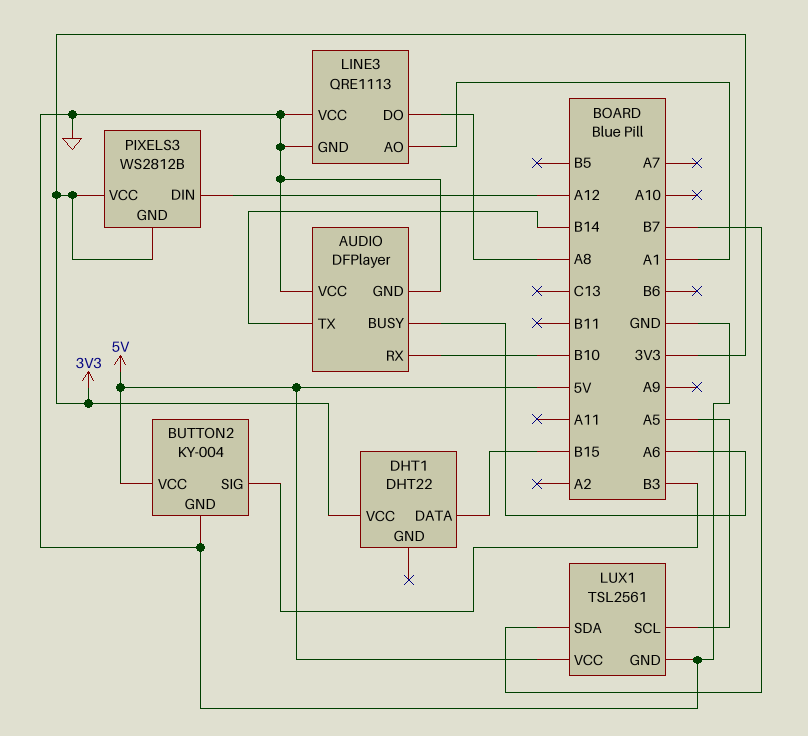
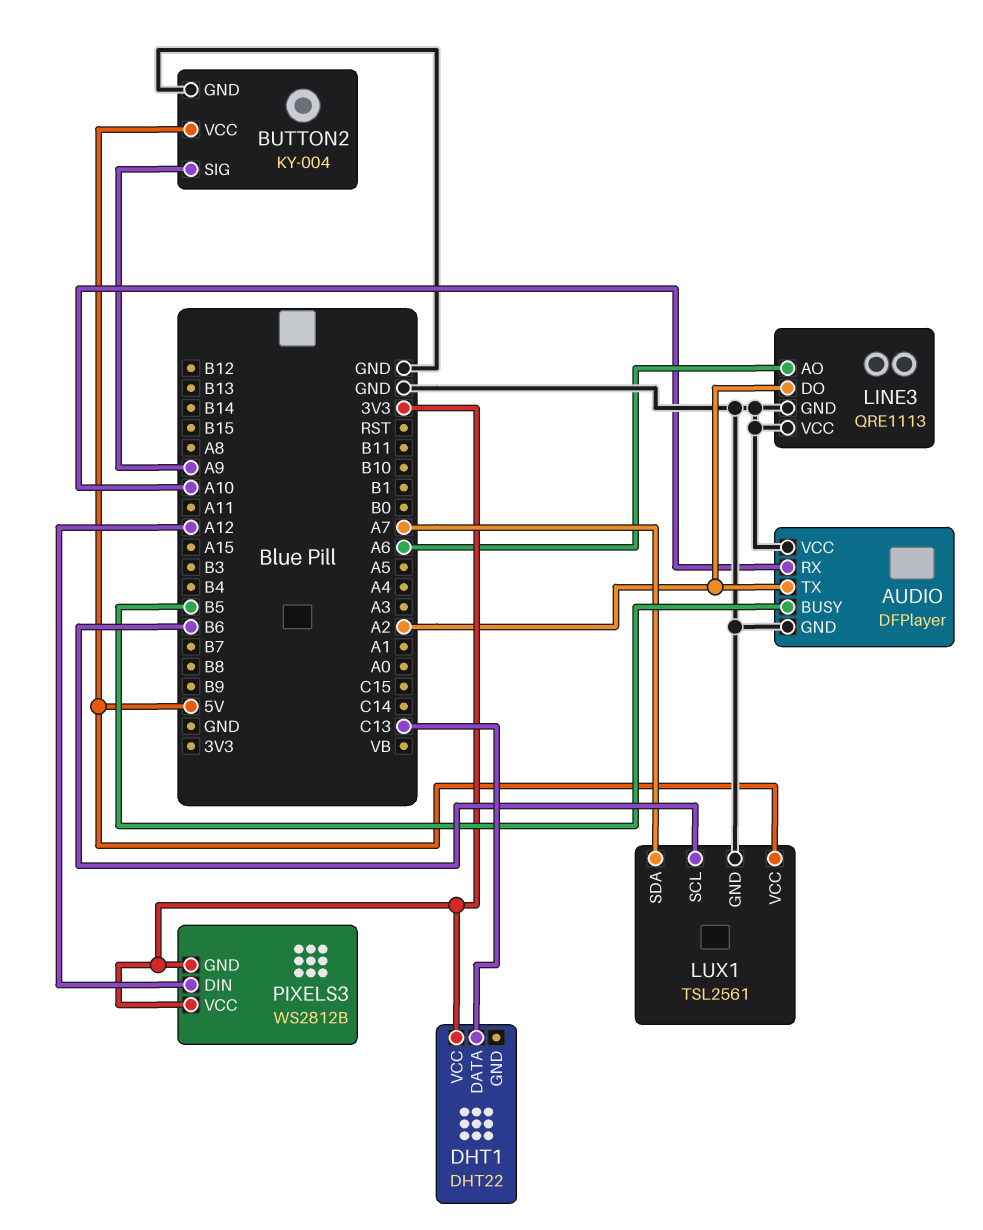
AUDIO pin BUSY: A6 -> B5
AUDIO pin RX: B10 -> A10
AUDIO pin TX: B14 -> A2
BUTTON2 pin SIG: B3 -> A9
DHT1 pin DATA: B15 -> C13
LINE3 pin AO: A1 -> A6
LINE3 pin DO: A8 -> A2
LUX1 pin SCL: A5 -> B6
LUX1 pin SDA: B7 -> A7

